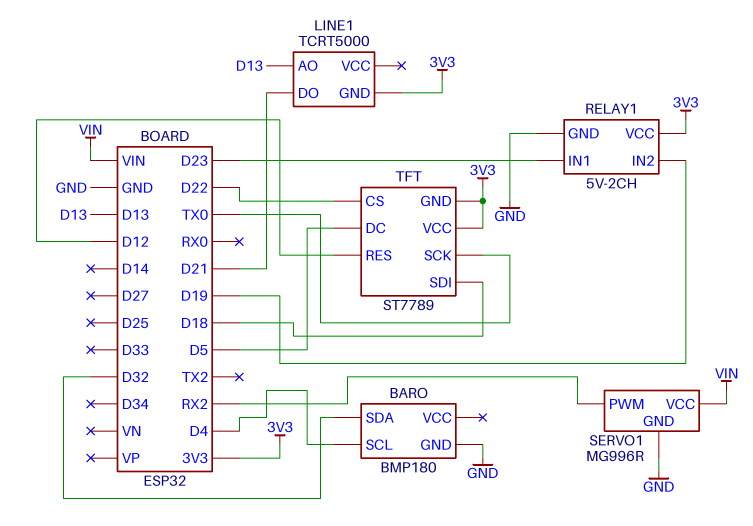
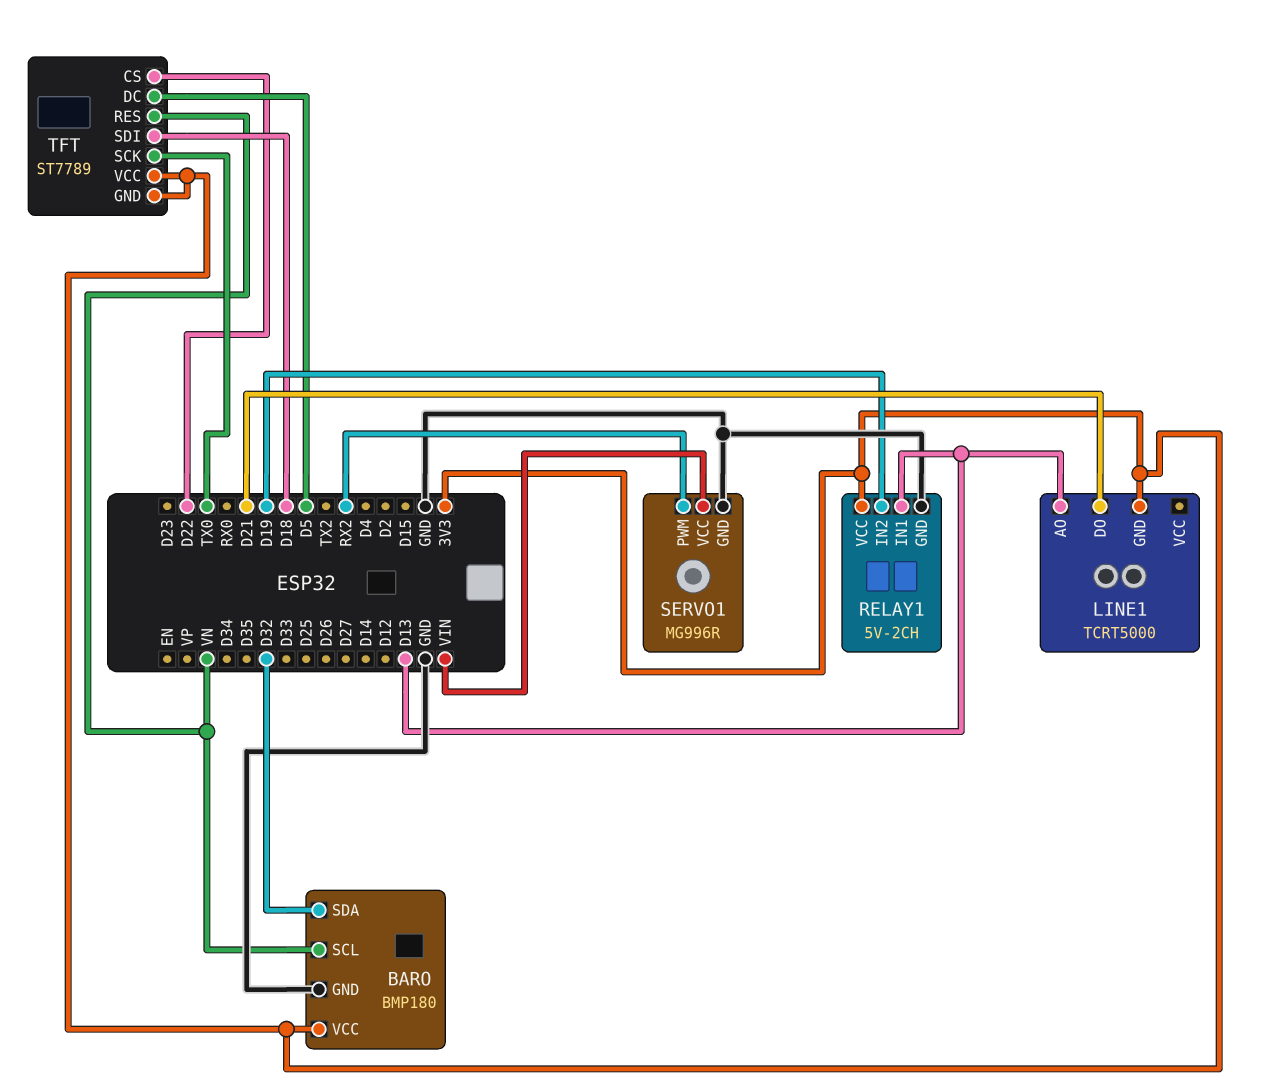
BARO pin SCL: D4 -> VN
BARO pin VCC: none -> 3V3
RELAY1 pin IN1: D23 -> D13
TFT pin RES: D12 -> VN

